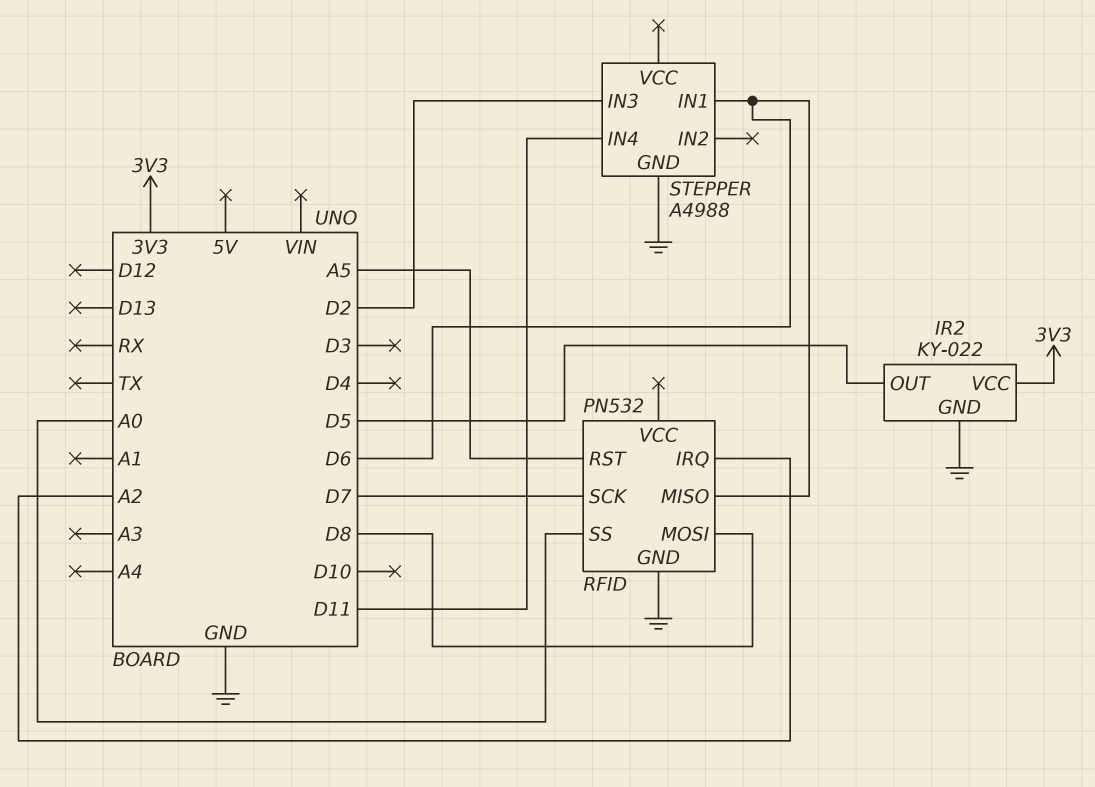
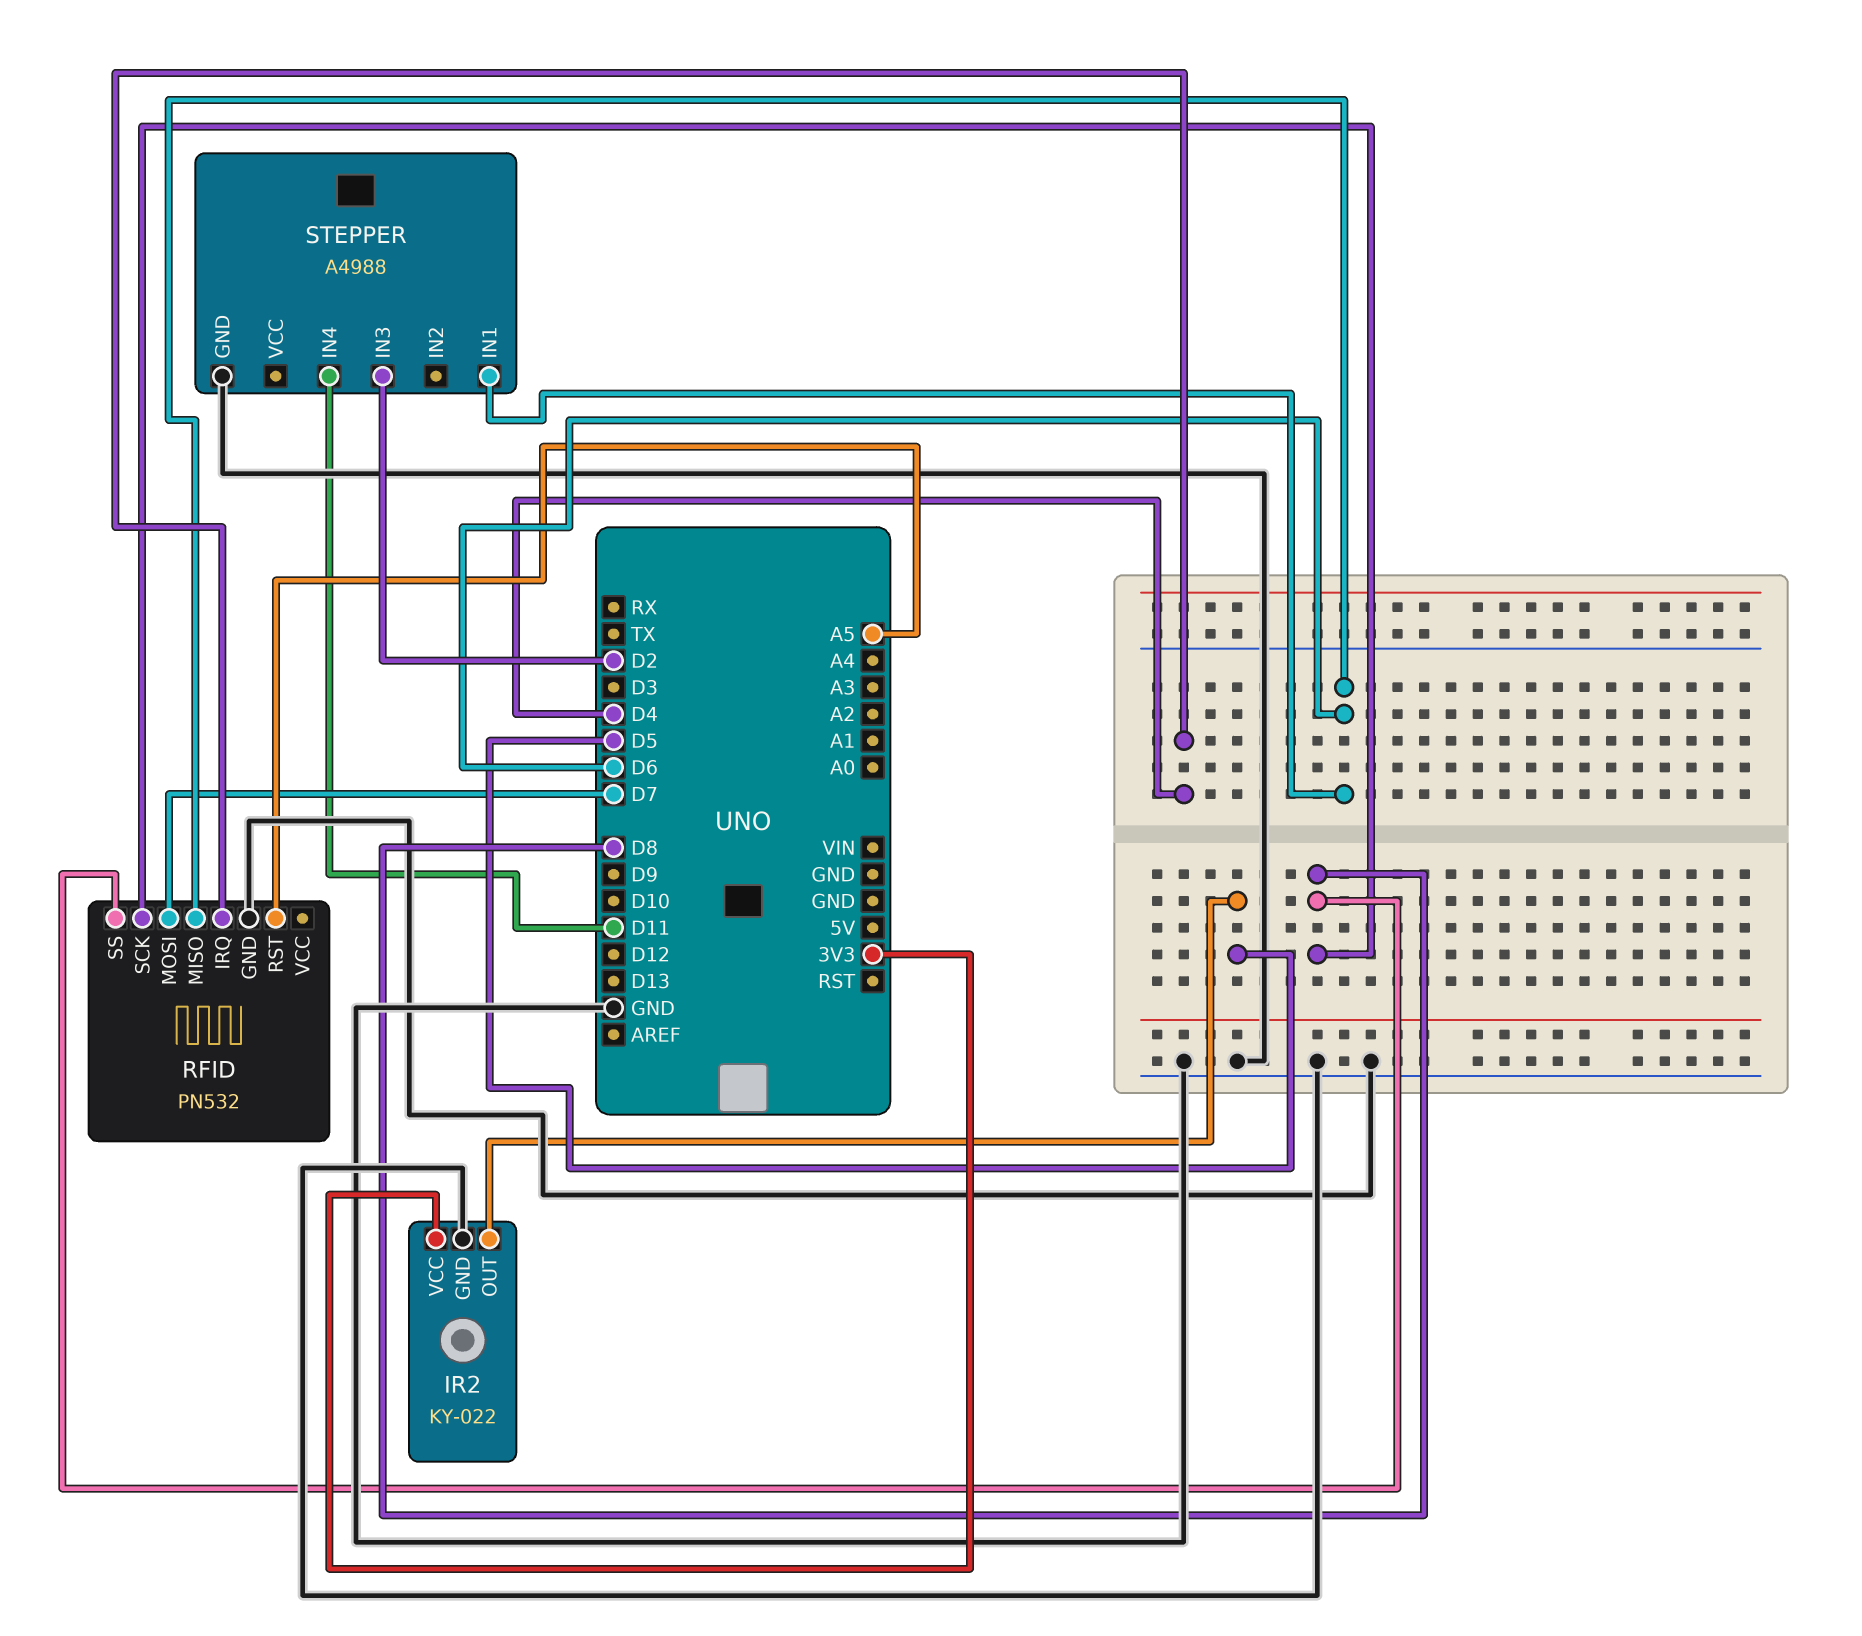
RFID pin IRQ: A2 -> D4
RFID pin MOSI: D8 -> D7
RFID pin SCK: D7 -> D8
RFID pin SS: A0 -> D8

